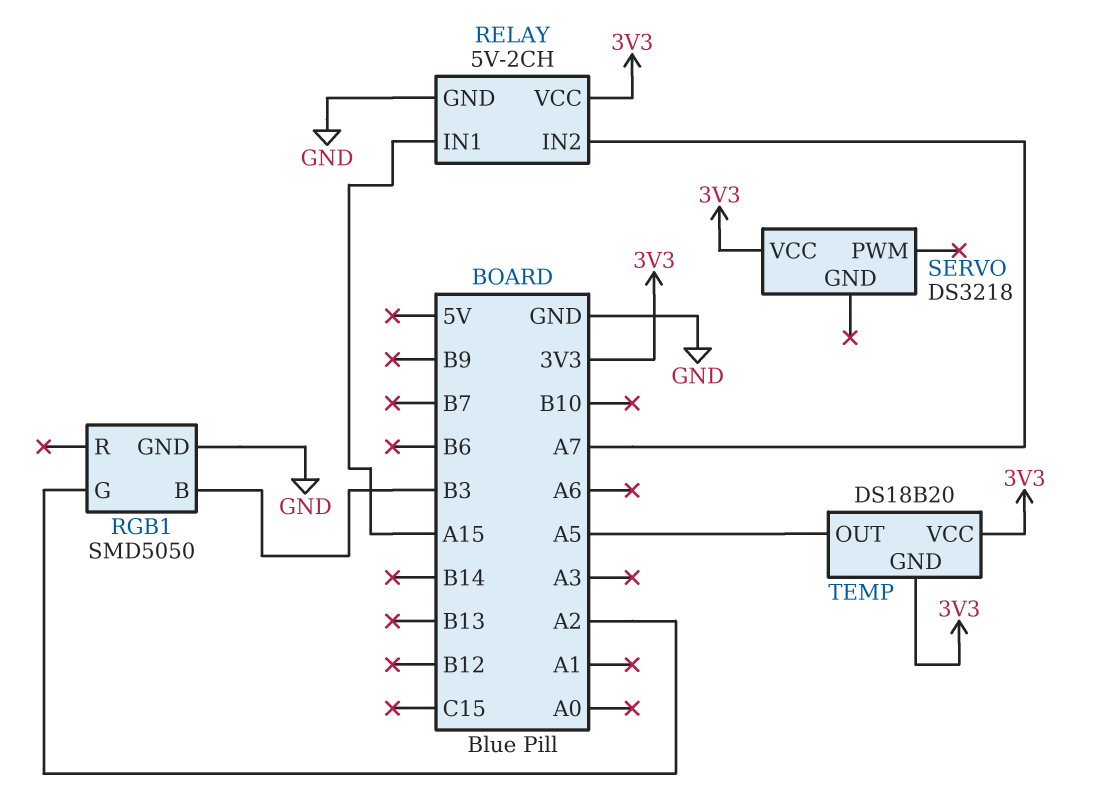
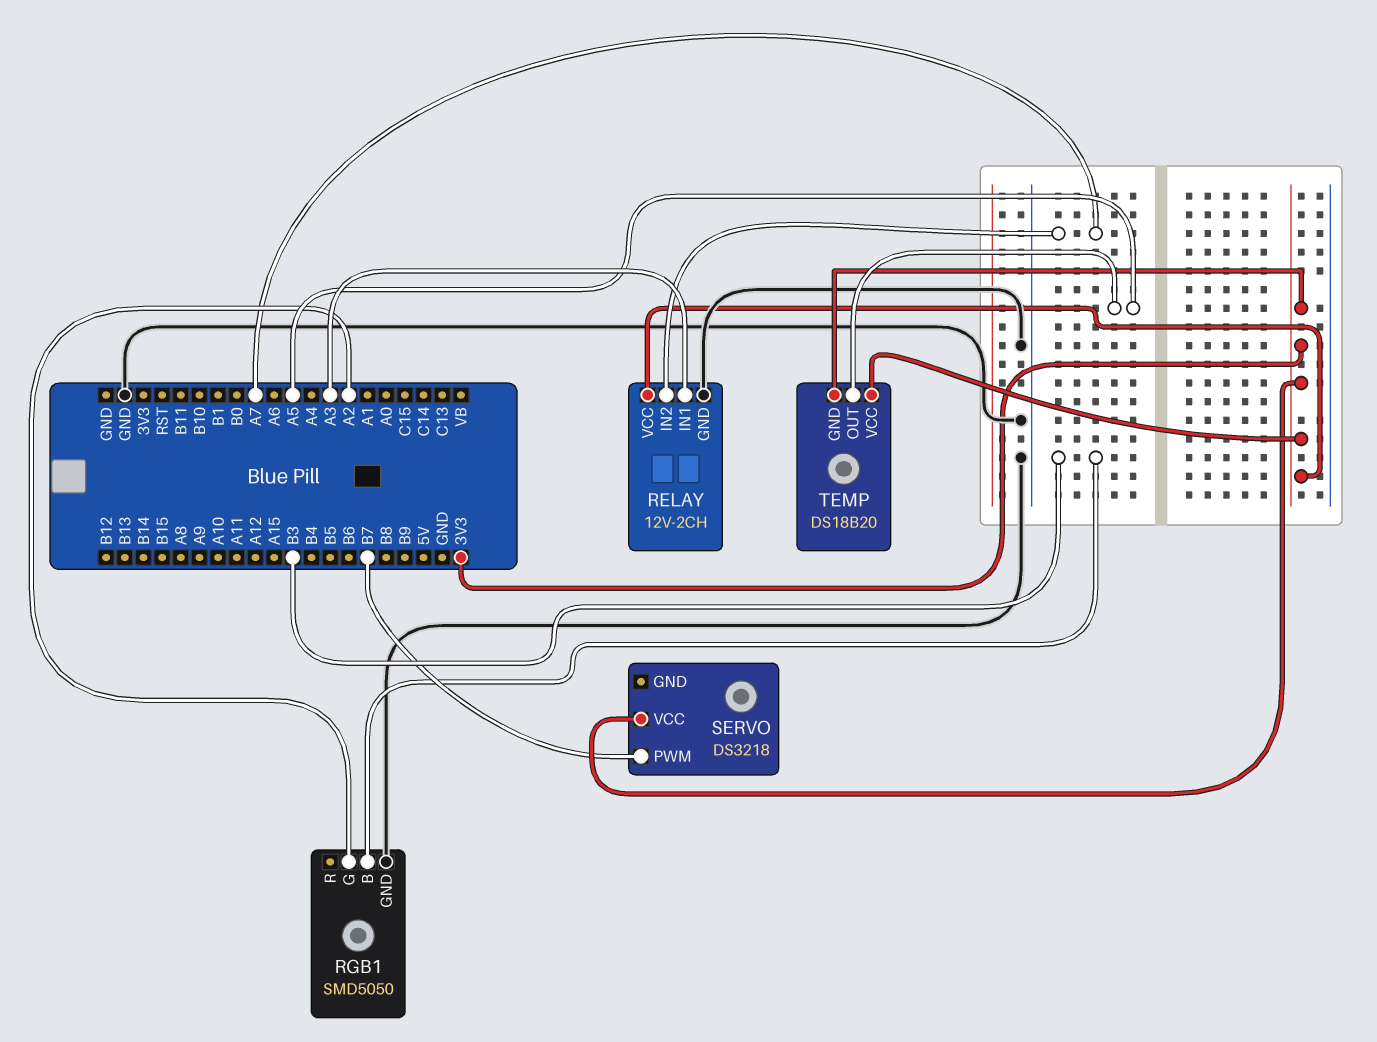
RELAY: 5V-2CH -> 12V-2CH
RELAY pin IN1: A15 -> A3
SERVO pin PWM: none -> B7

